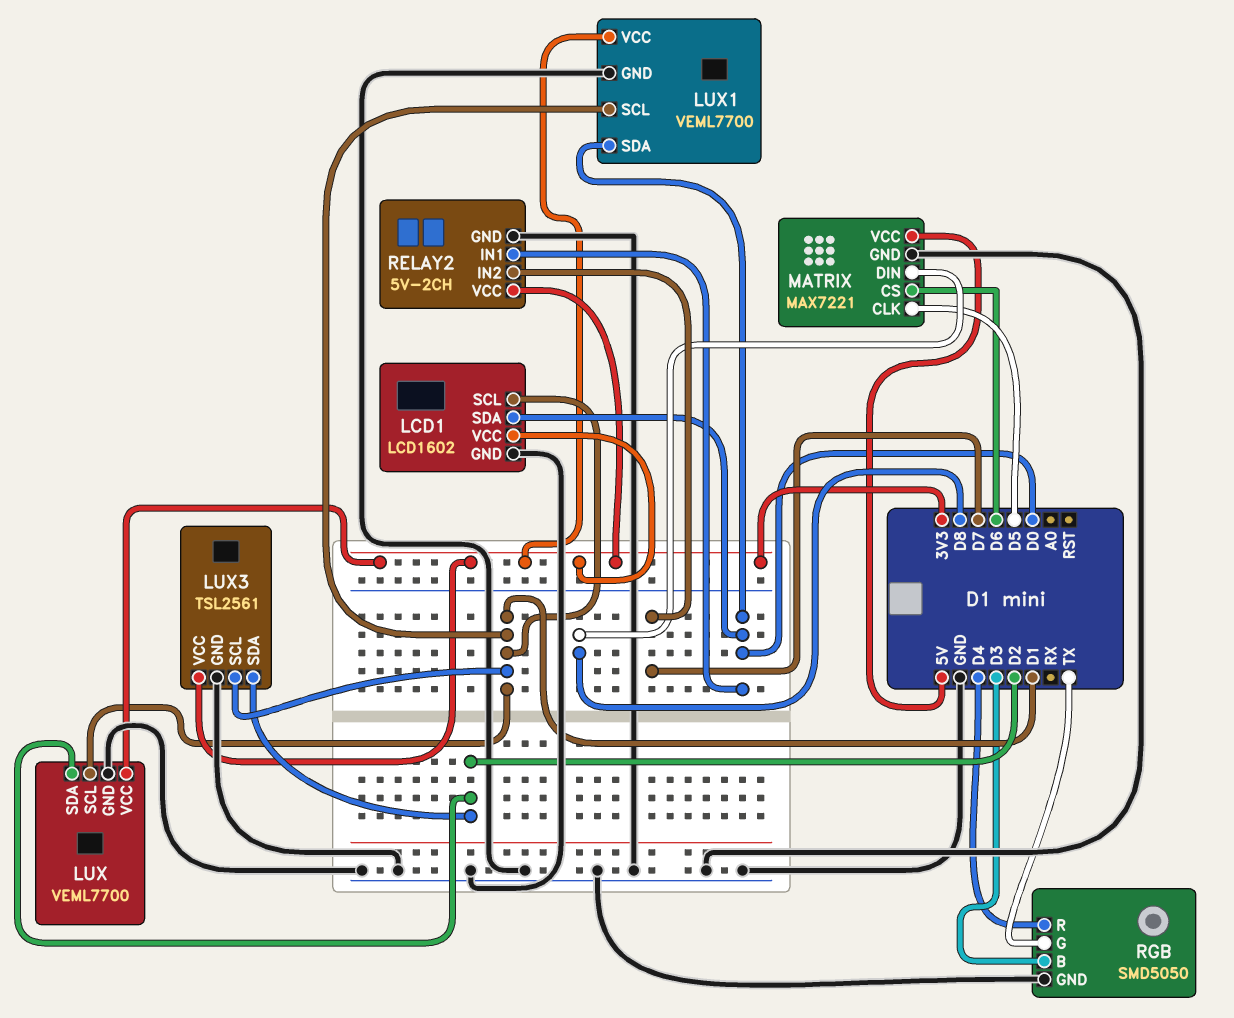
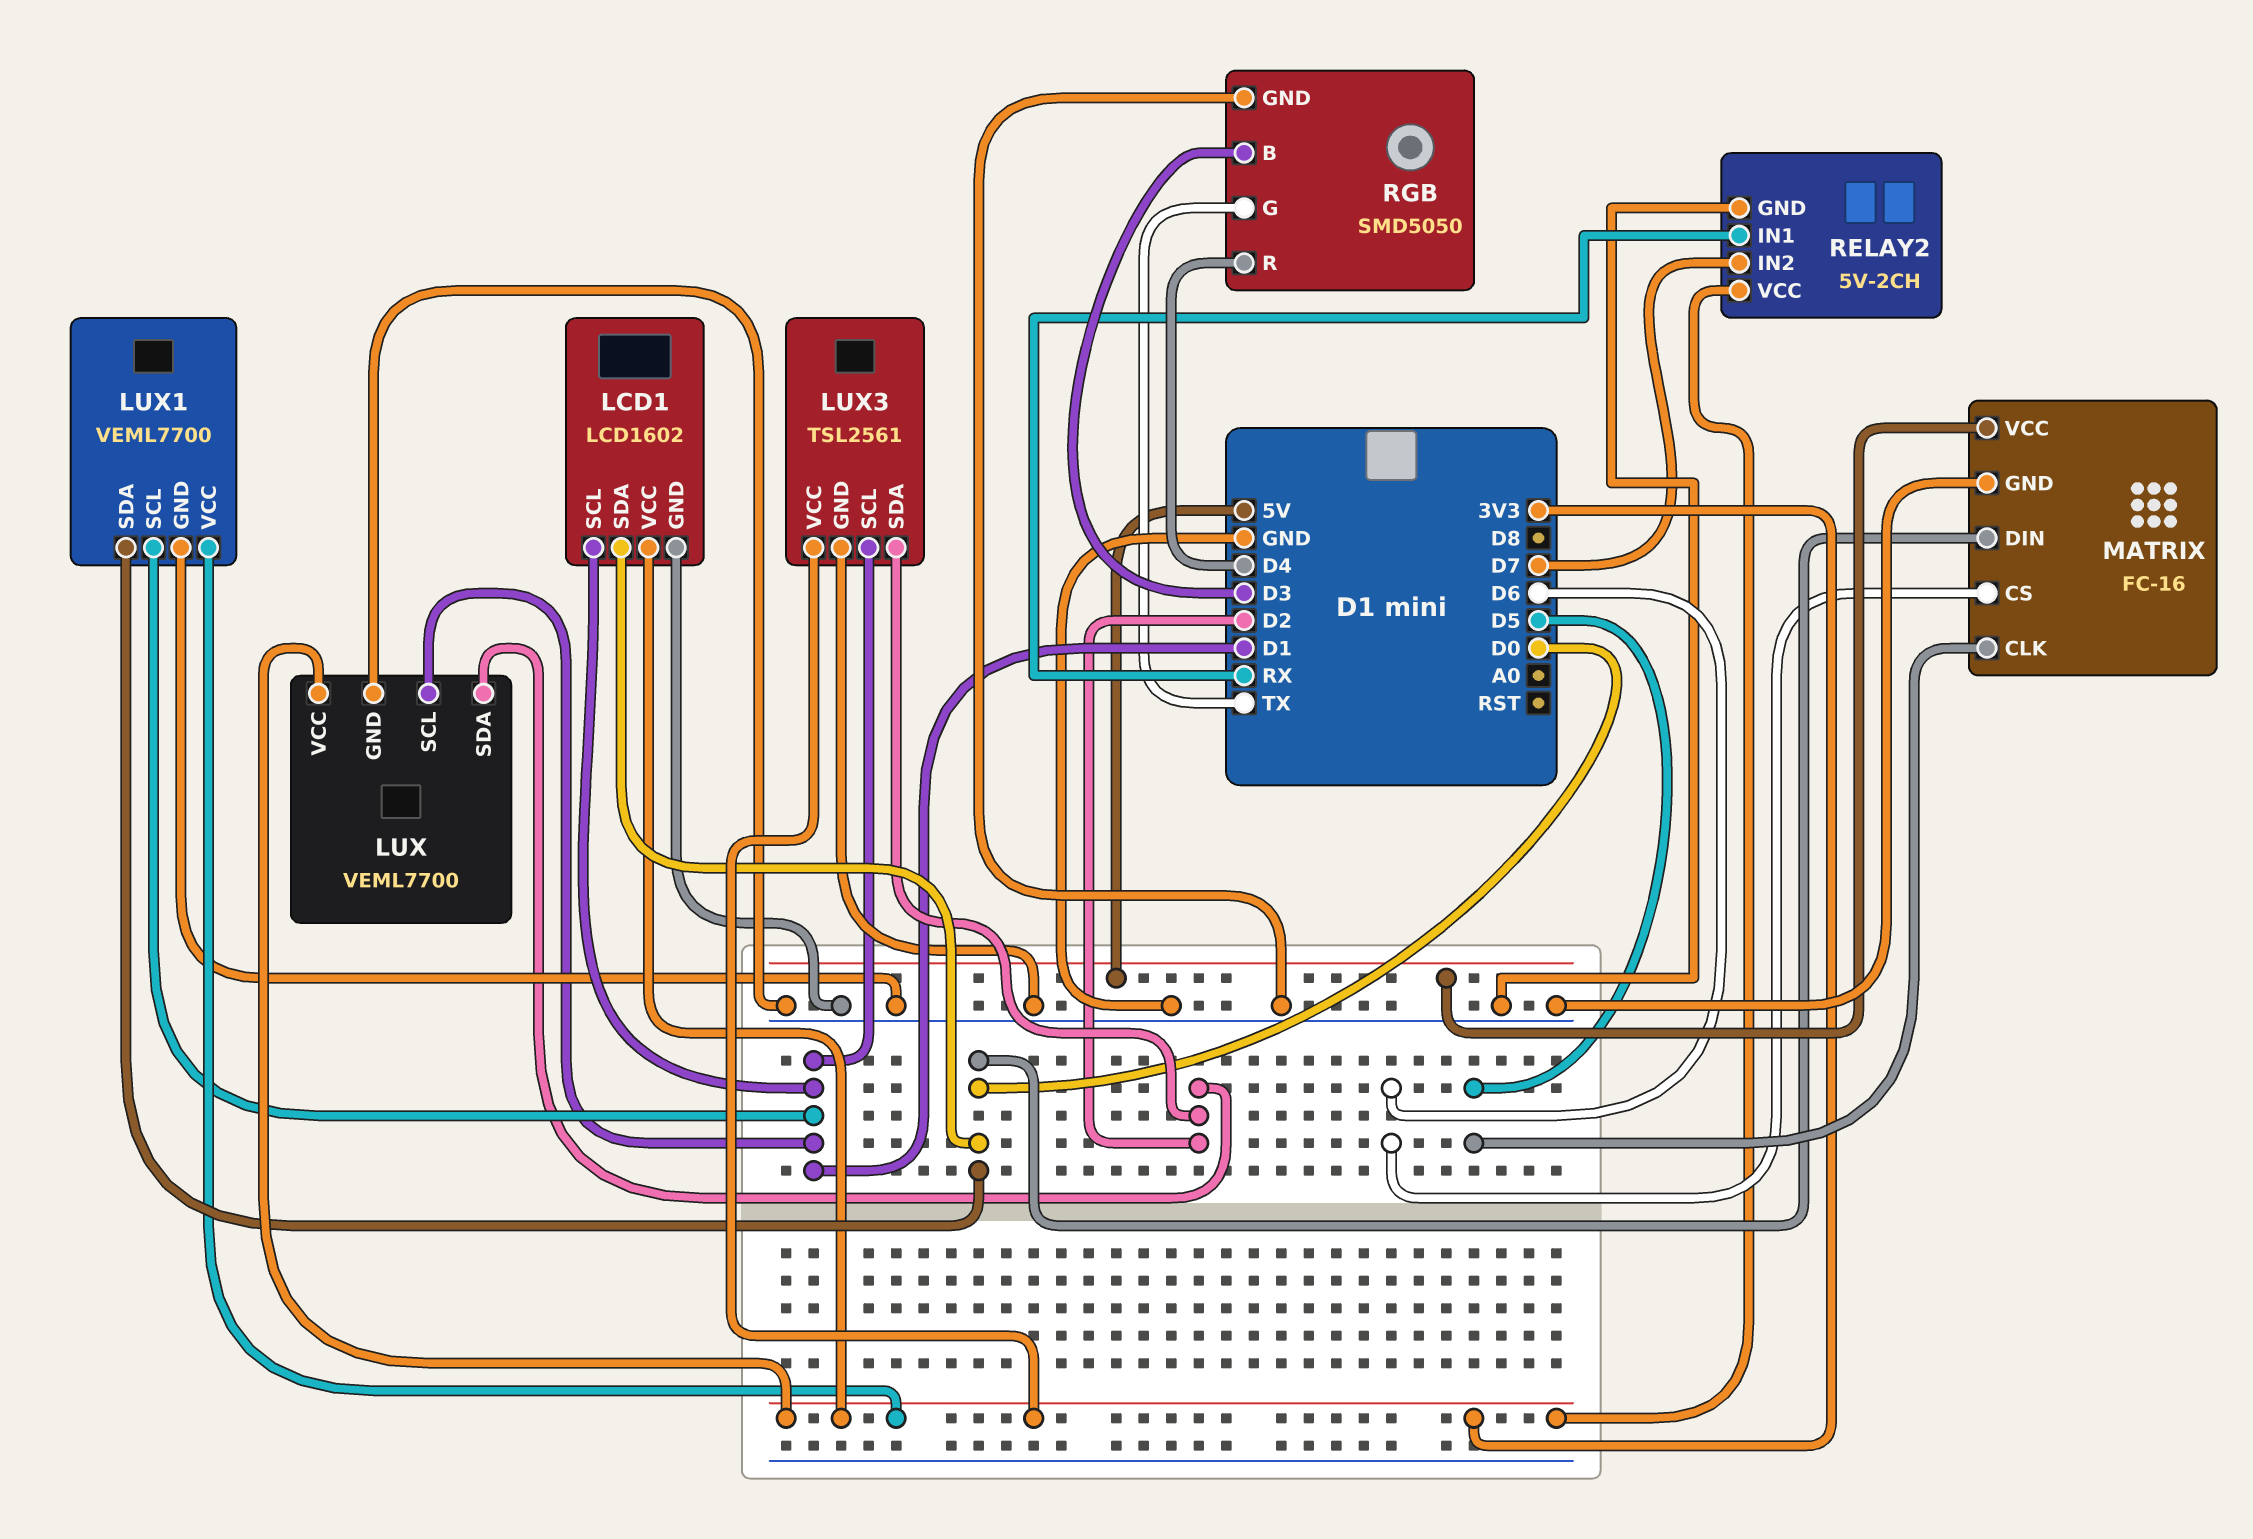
MATRIX: MAX7221 -> FC-16
MATRIX pin DIN: D8 -> D0
RELAY2 pin IN1: D0 -> RX

